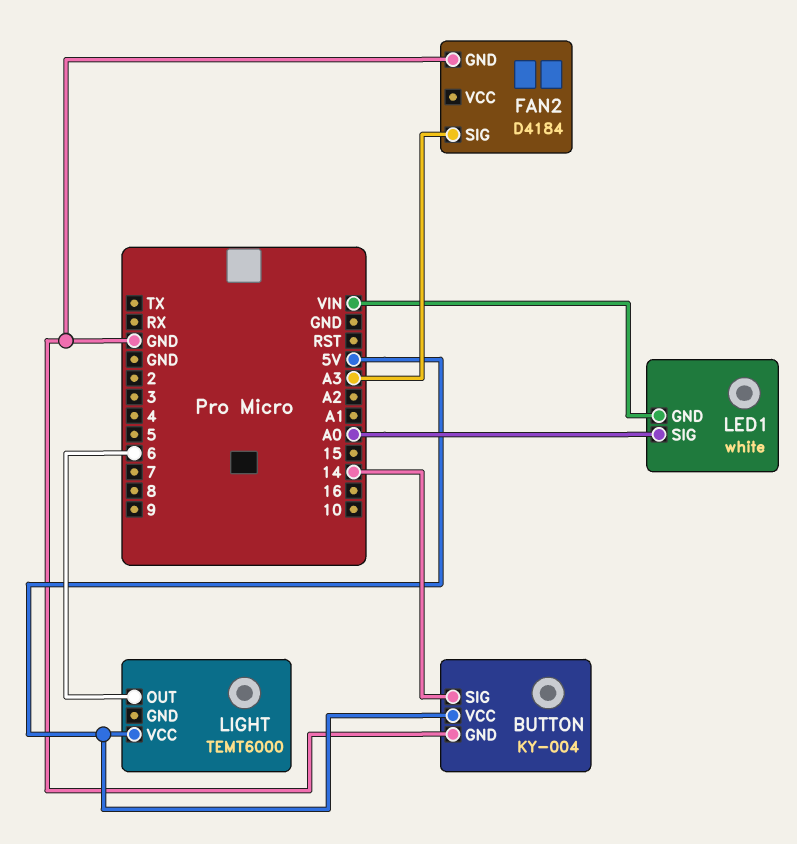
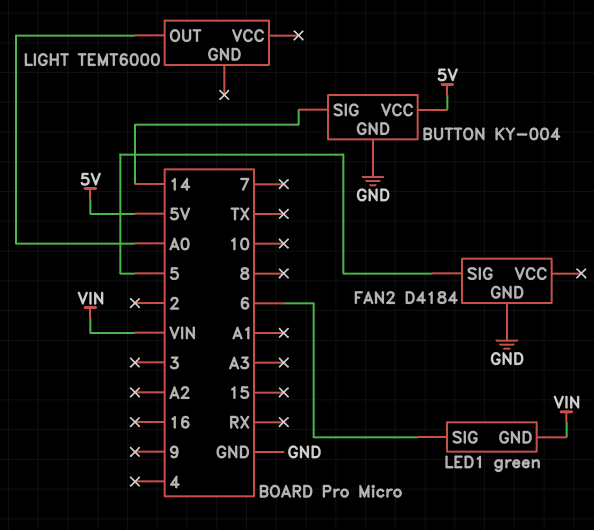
FAN2 pin SIG: A3 -> 5
LED1: white -> green
LED1 pin SIG: A0 -> 6
LIGHT pin OUT: 6 -> A0
LIGHT pin VCC: 5V -> none

